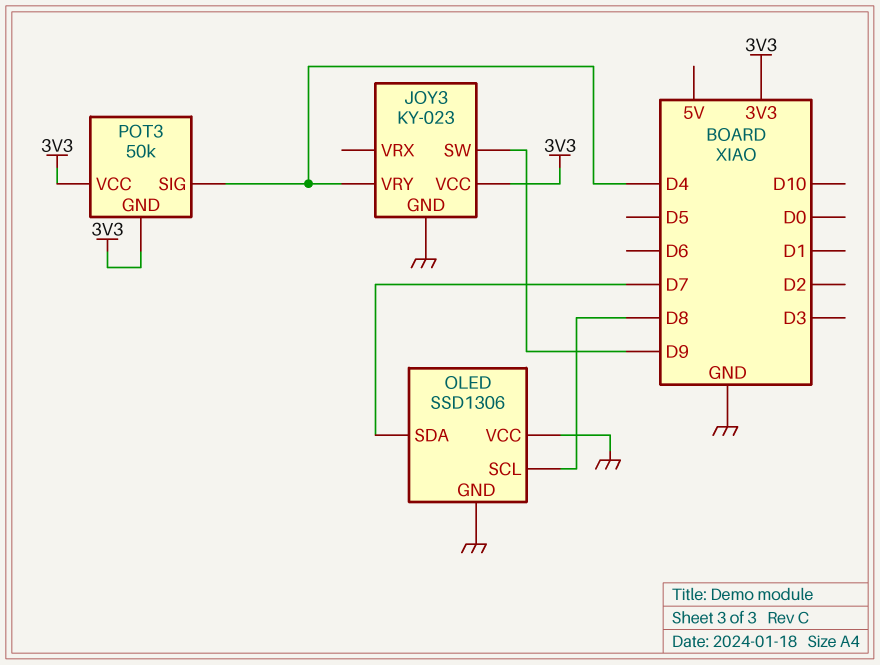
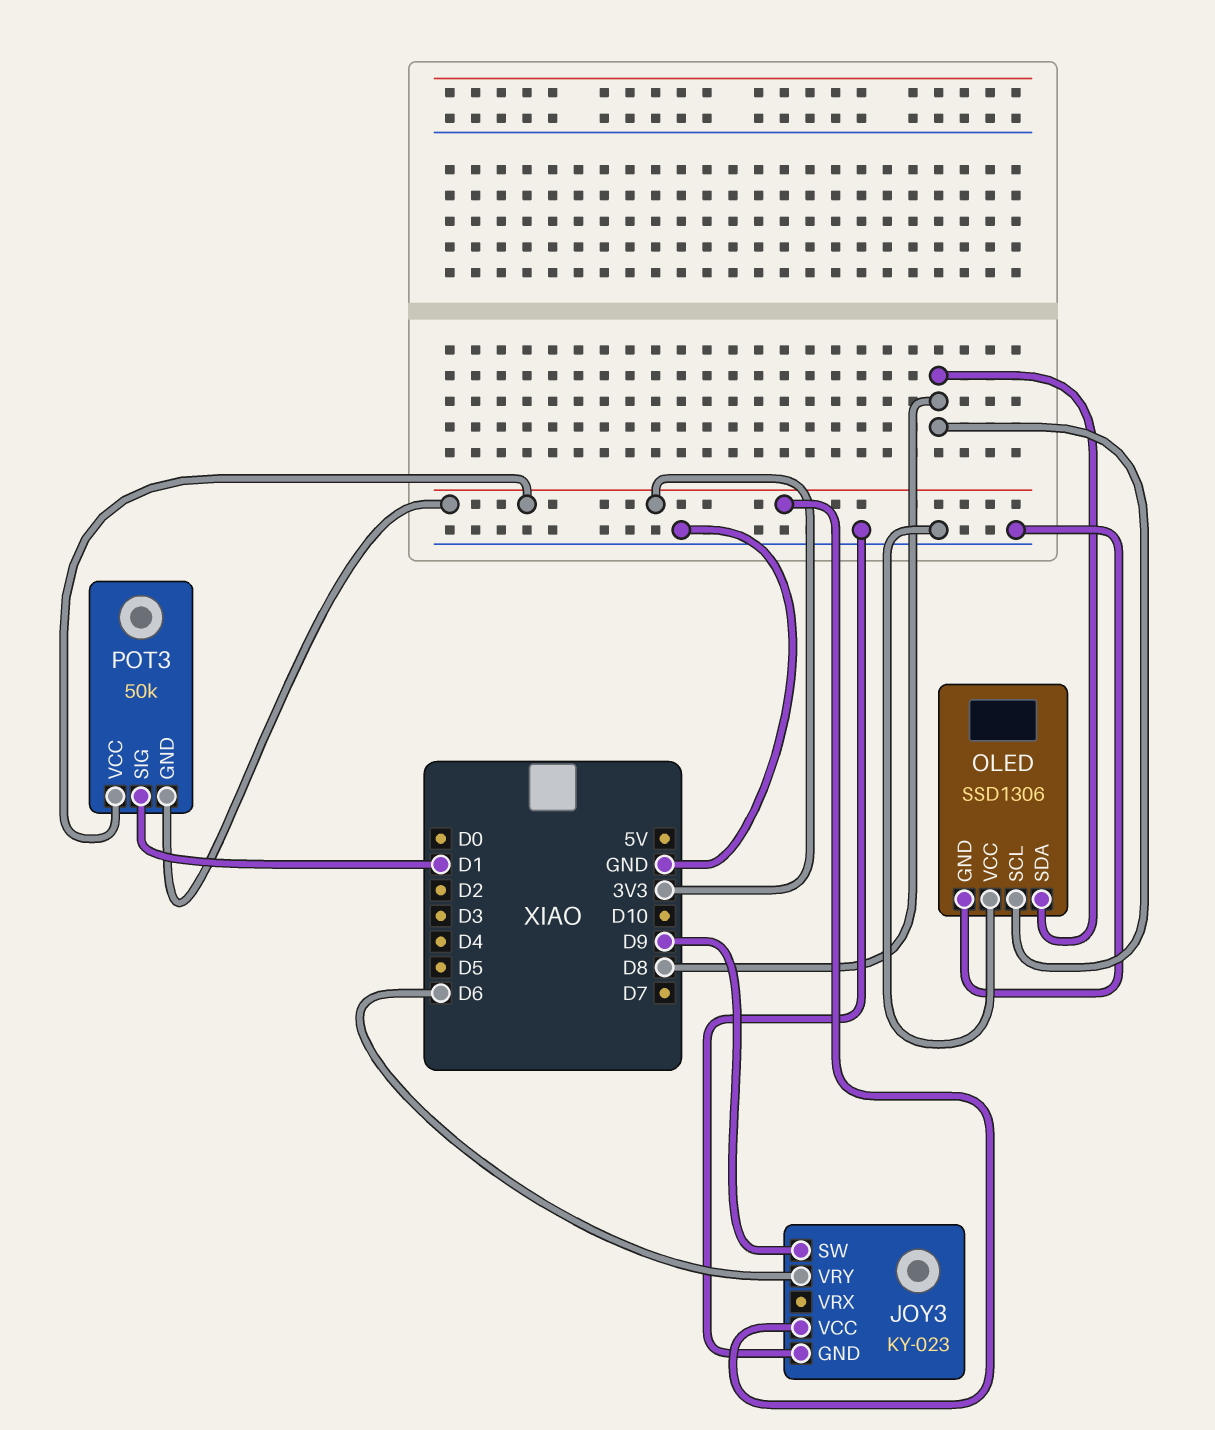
JOY3 pin VRY: D4 -> D6
OLED pin SDA: D7 -> D8
POT3 pin SIG: D4 -> D1

